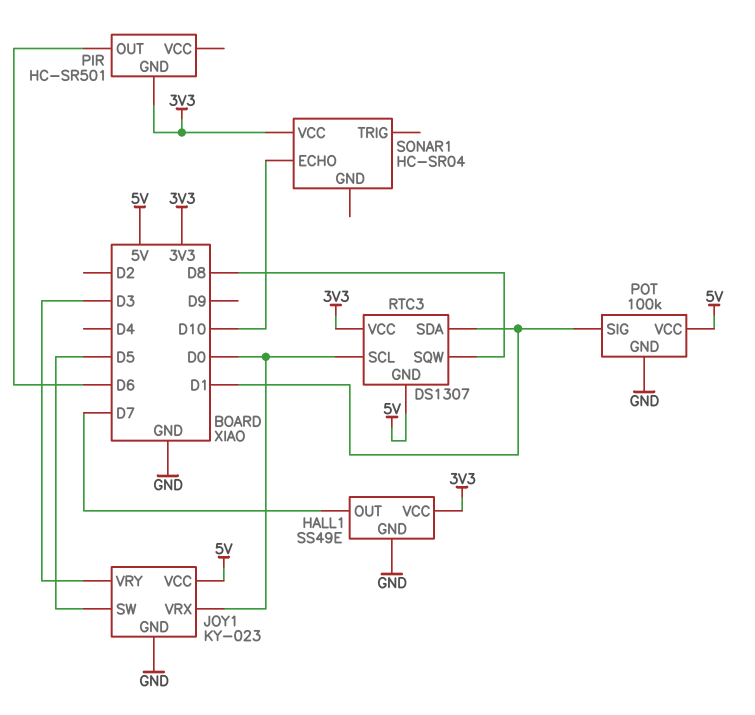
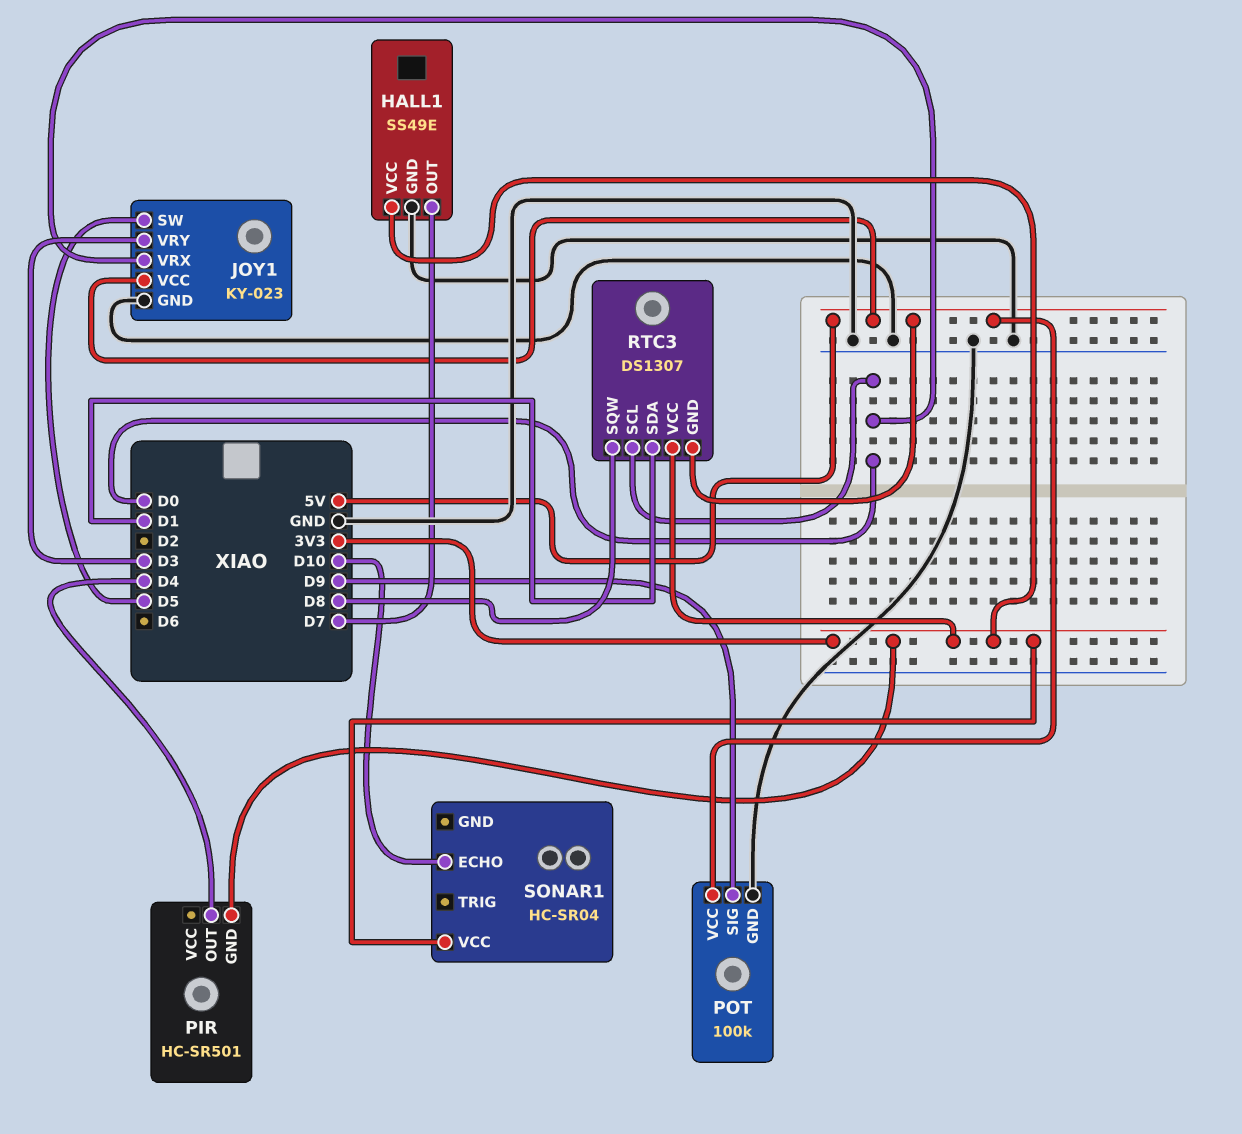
PIR pin OUT: D6 -> D4
POT pin SIG: D1 -> D9

